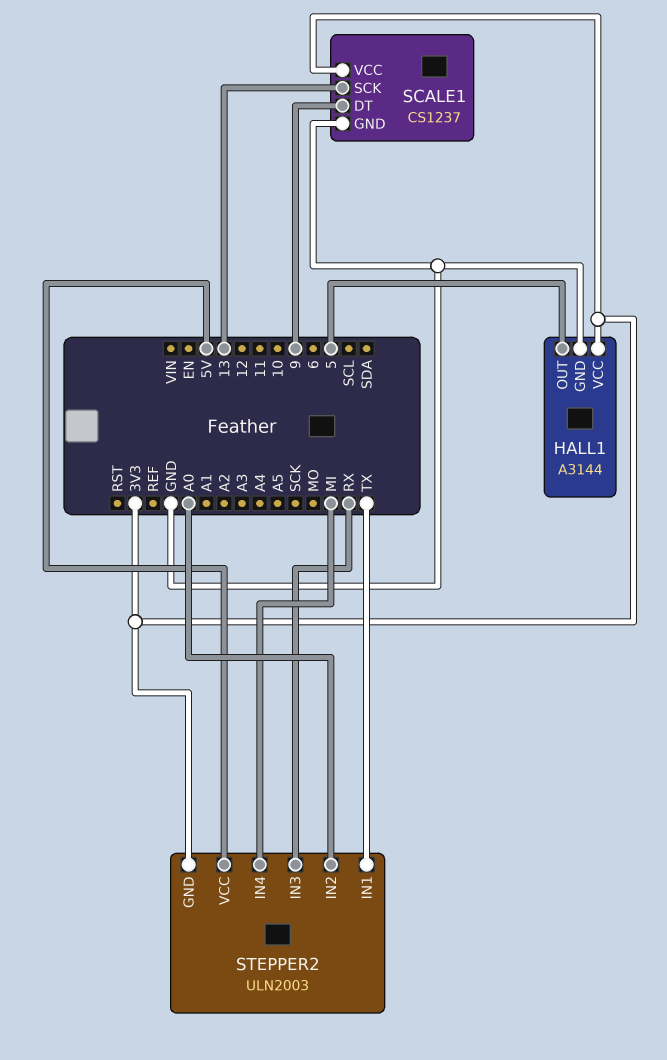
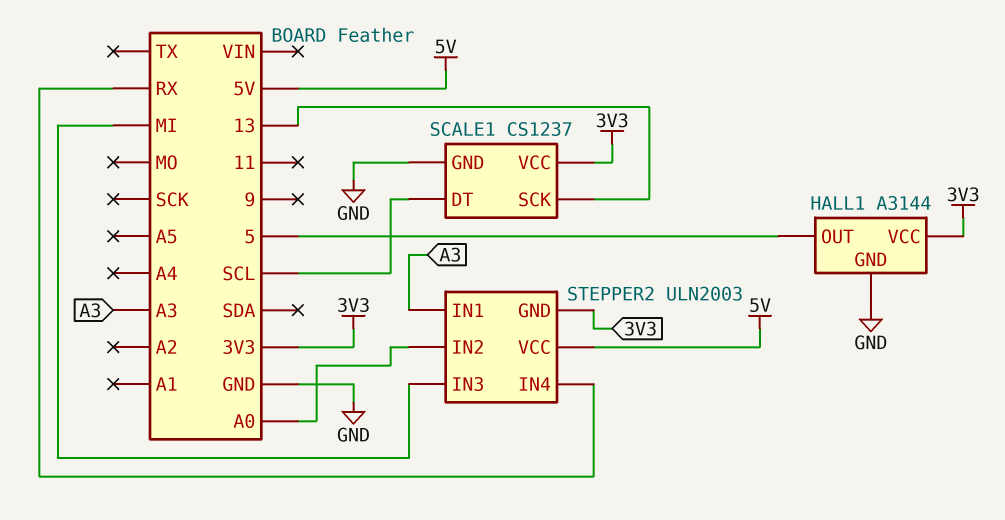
SCALE1 pin DT: 9 -> SCL
STEPPER2 pin IN1: TX -> A3
STEPPER2 pin IN3: RX -> MI
STEPPER2 pin IN4: MI -> RX

